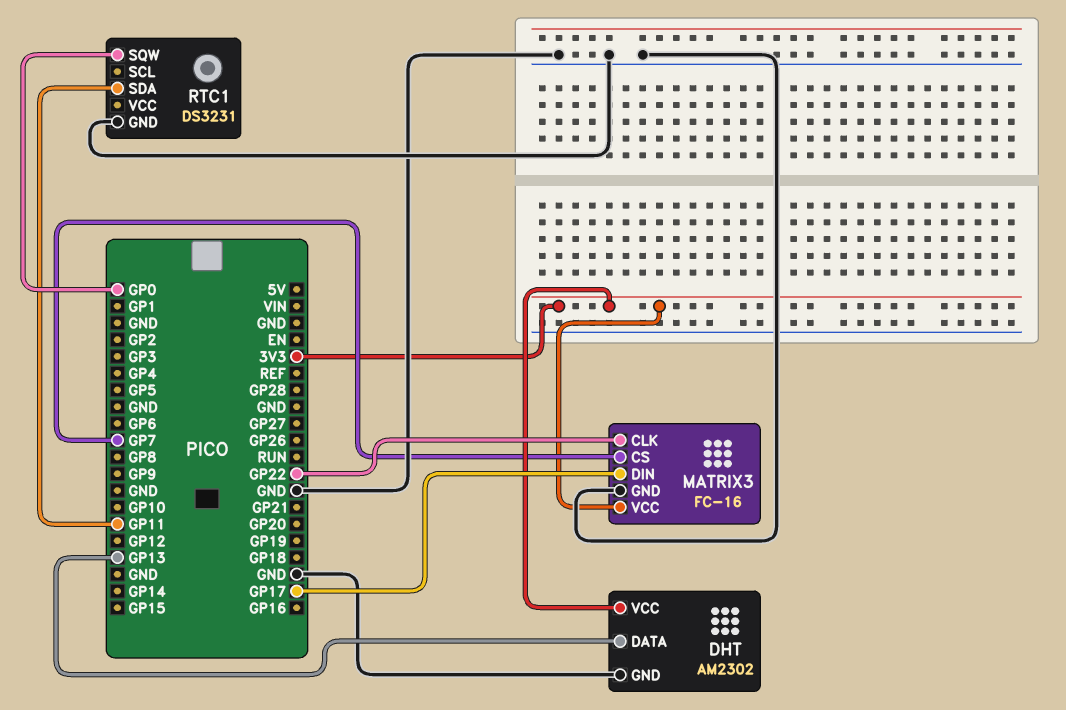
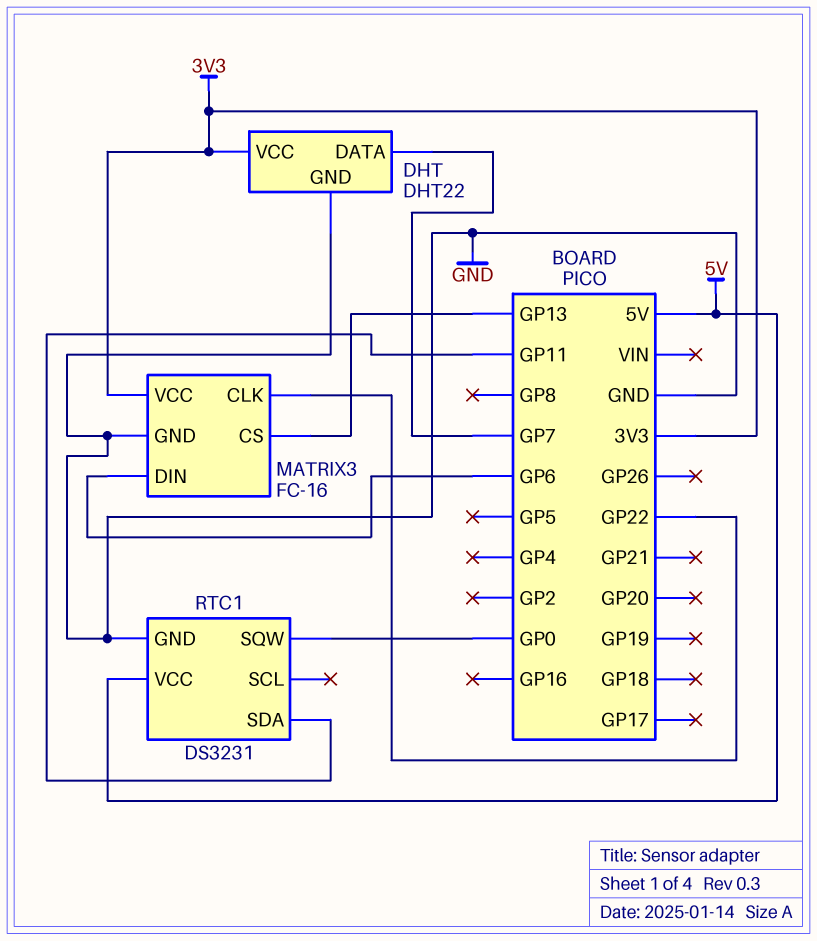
DHT: AM2302 -> DHT22
DHT pin DATA: GP13 -> GP7
MATRIX3 pin CS: GP7 -> GP13
MATRIX3 pin DIN: GP17 -> GP6
RTC1 pin VCC: none -> 5V

